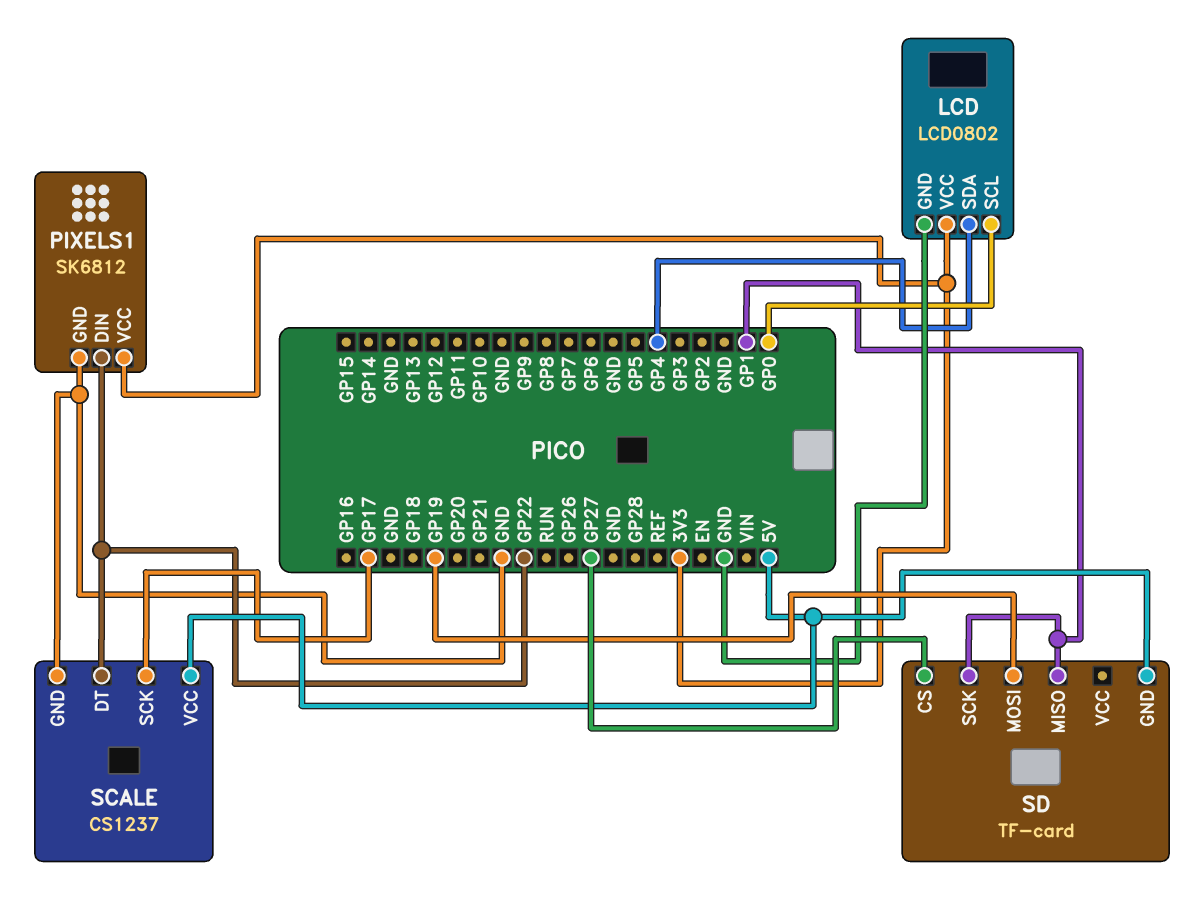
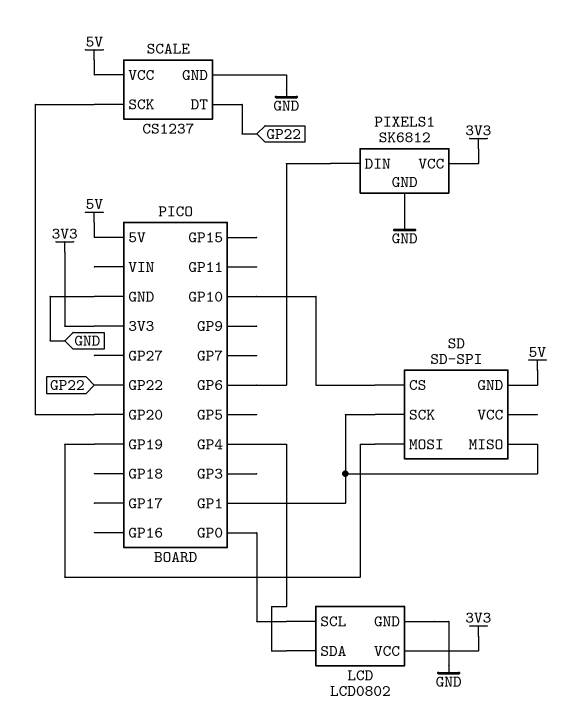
PIXELS1 pin DIN: GP22 -> GP6
SCALE pin SCK: GP17 -> GP20
SD: TF-card -> SD-SPI
SD pin CS: GP27 -> GP10

